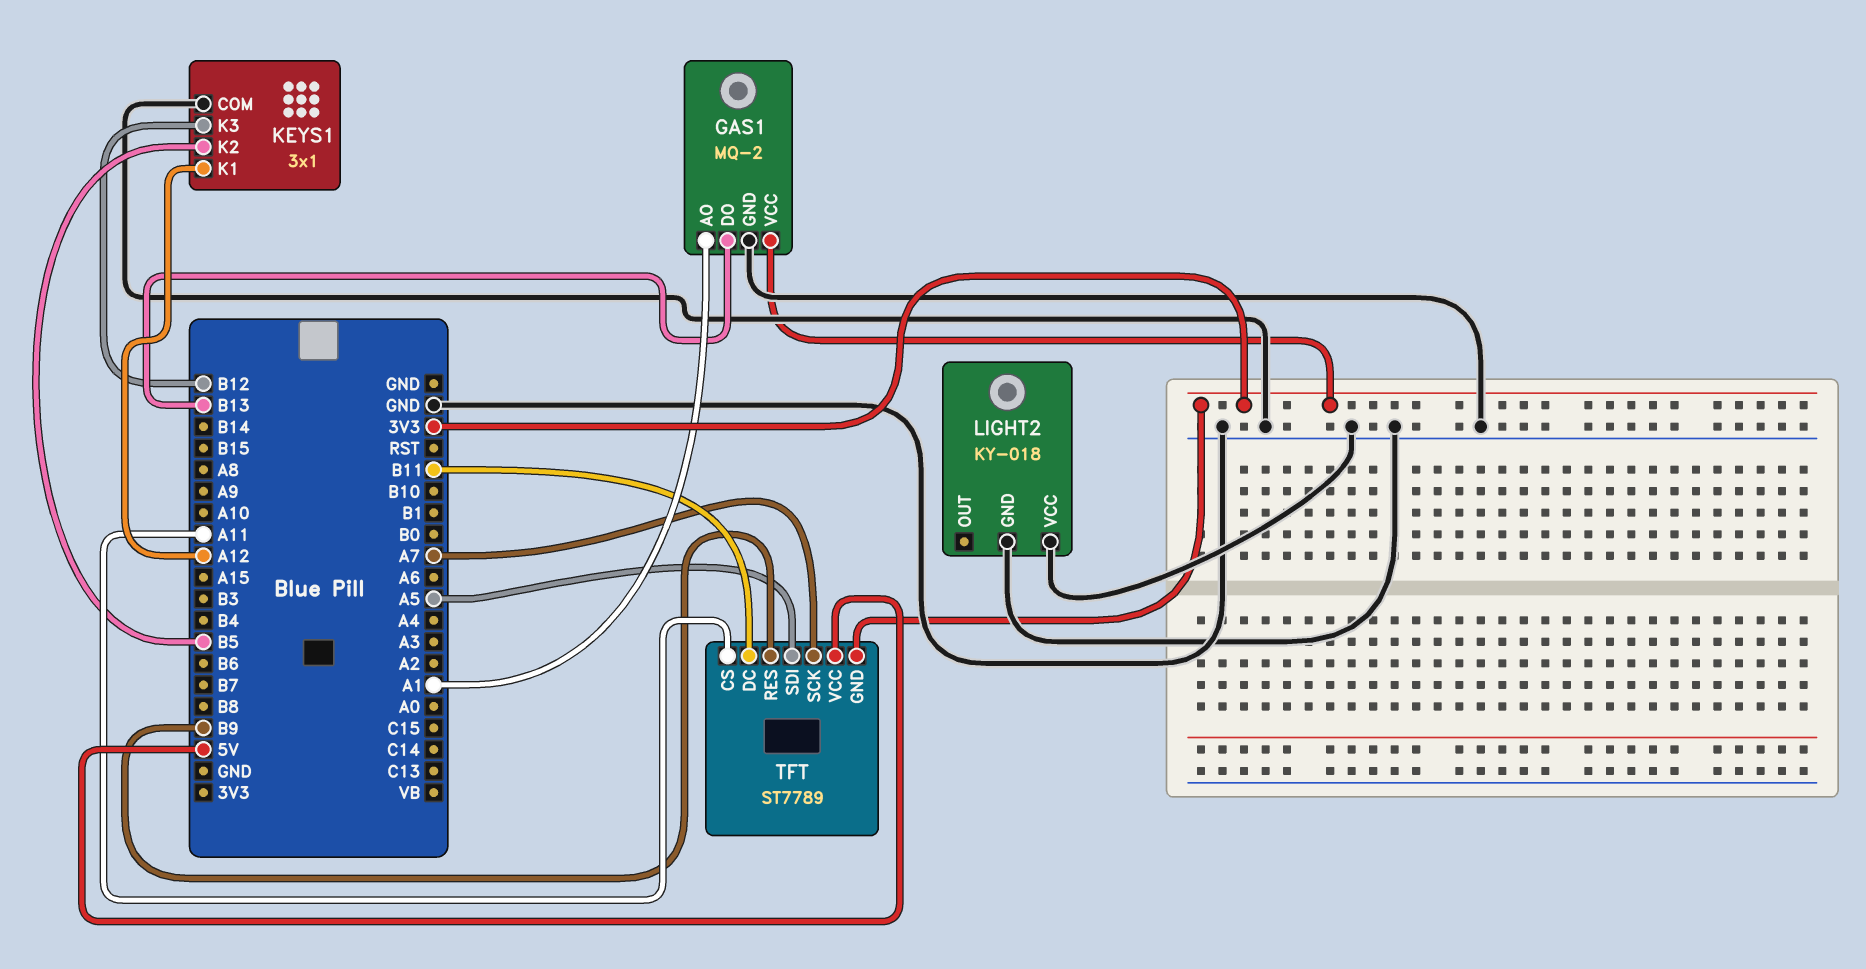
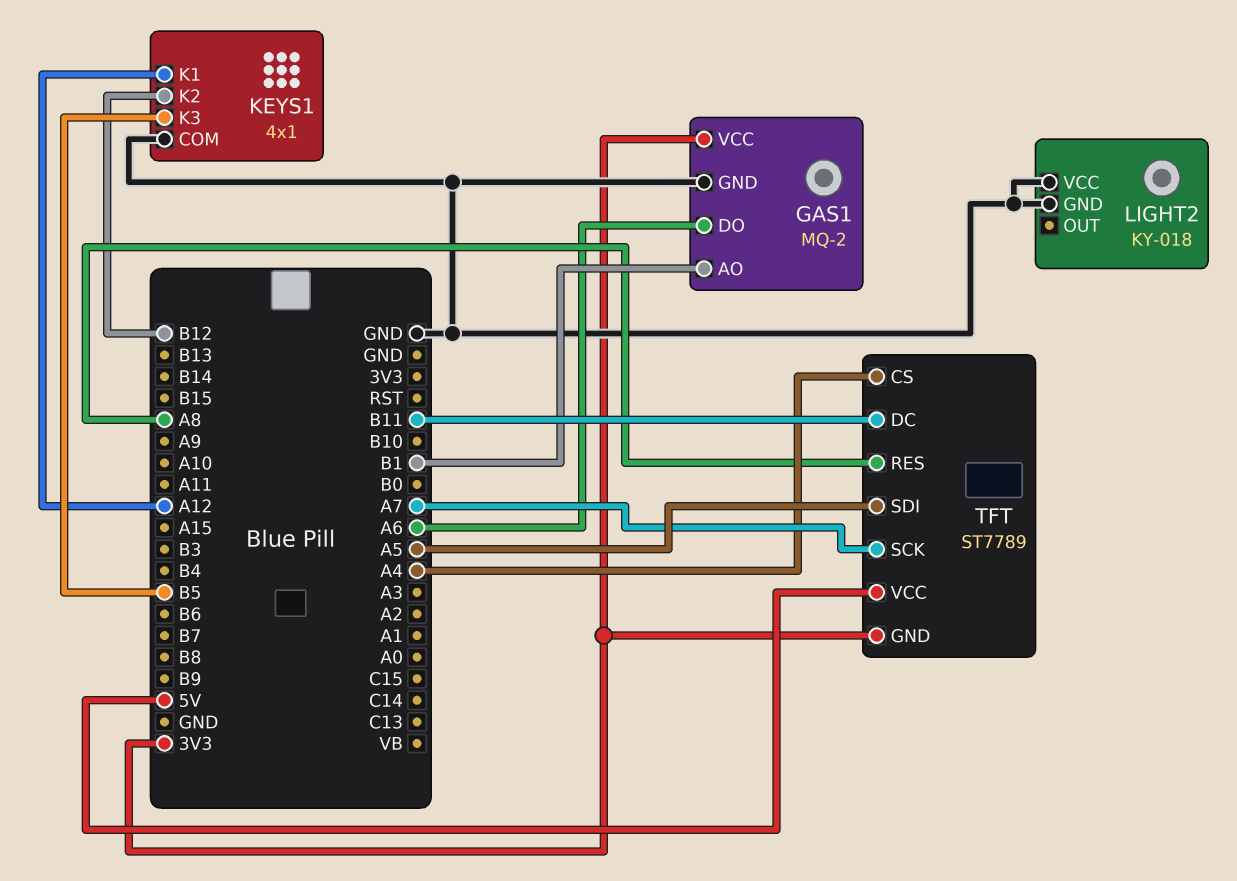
GAS1 pin AO: A1 -> B1
GAS1 pin DO: B13 -> A6
KEYS1: 3x1 -> 4x1
KEYS1 pin K2: B5 -> B12
KEYS1 pin K3: B12 -> B5
TFT pin CS: A11 -> A4
TFT pin RES: B9 -> A8

